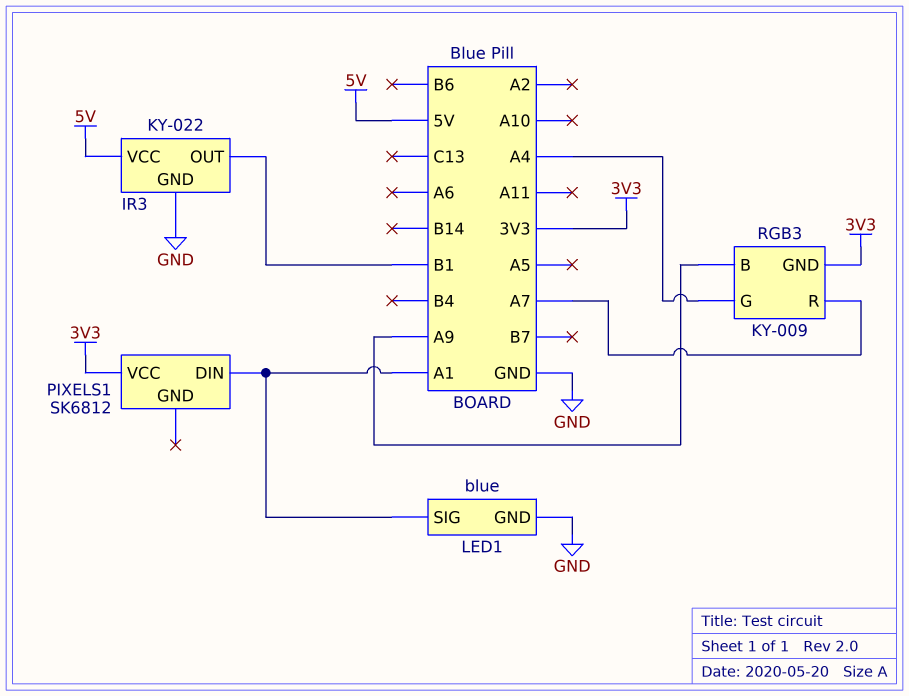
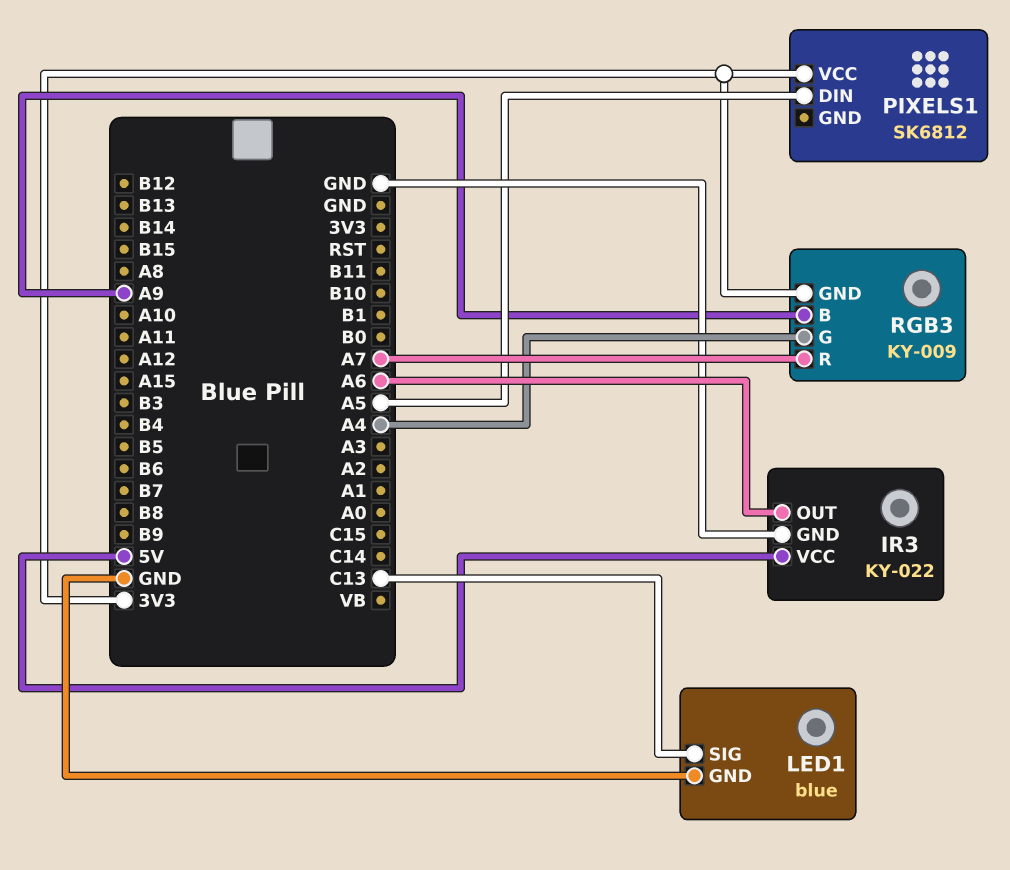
IR3 pin OUT: B1 -> A6
LED1 pin SIG: A1 -> C13
PIXELS1 pin DIN: A1 -> A5

